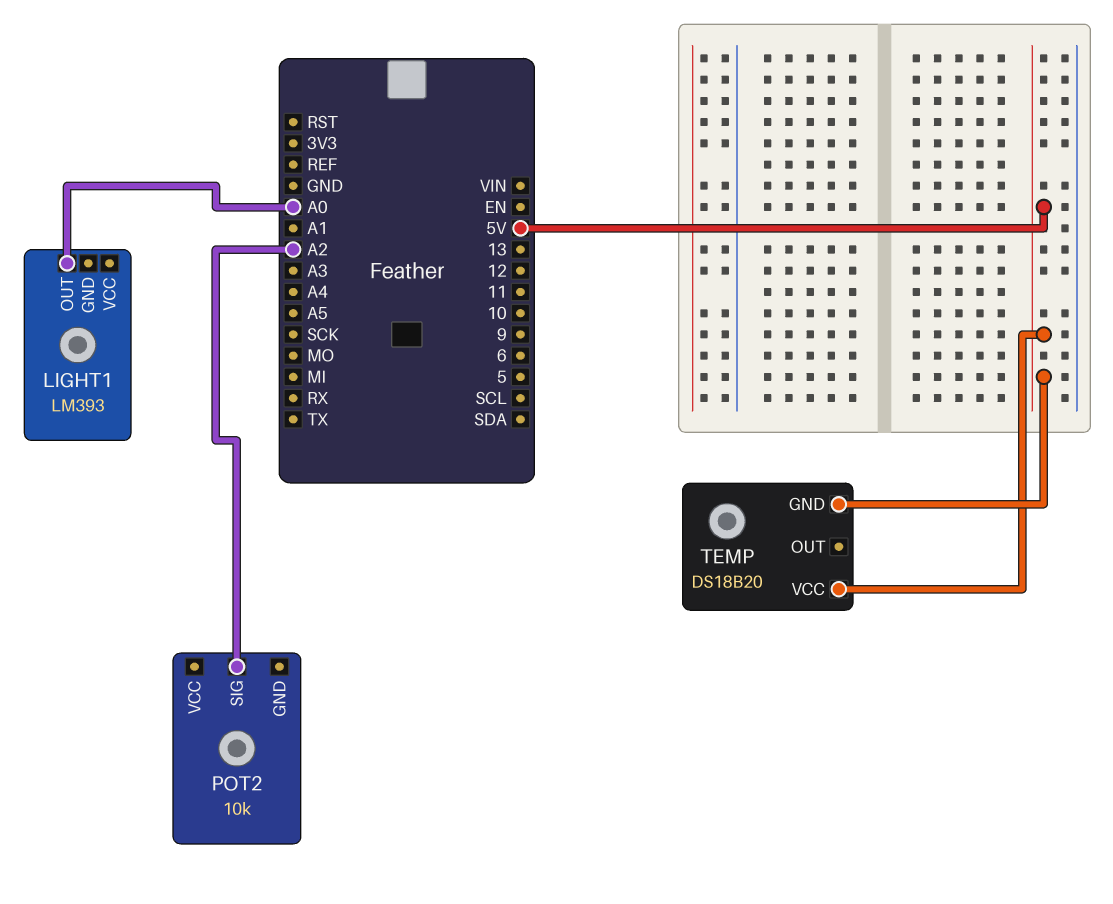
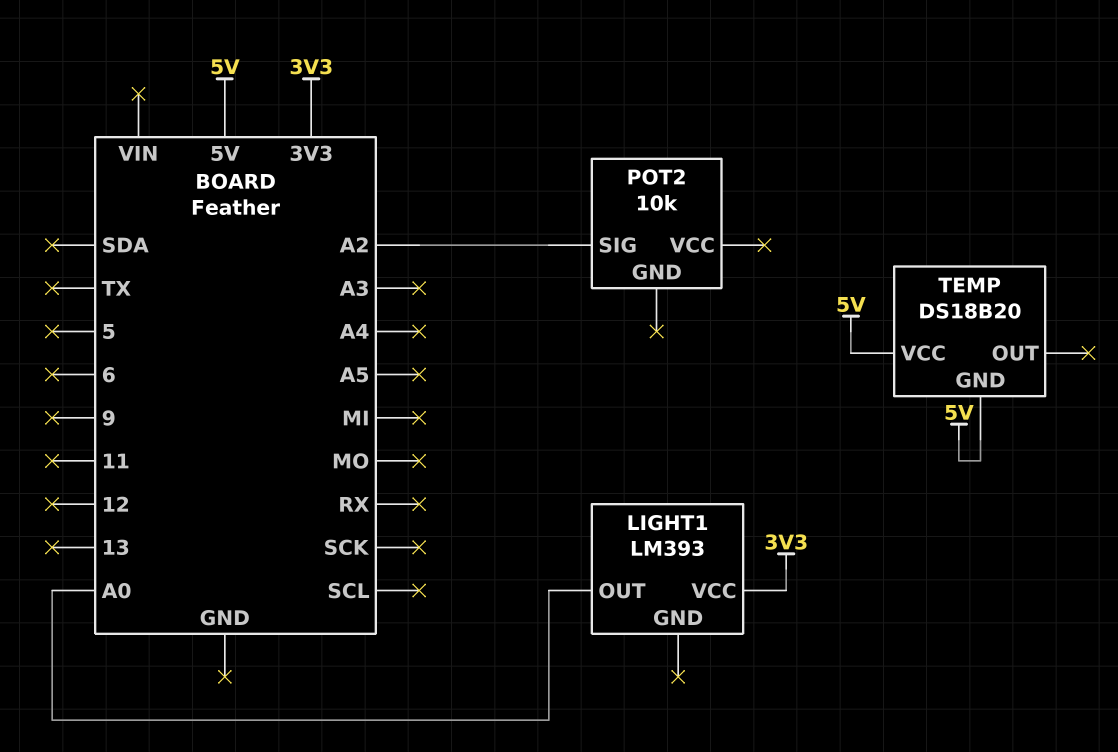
LIGHT1 pin VCC: none -> 3V3

